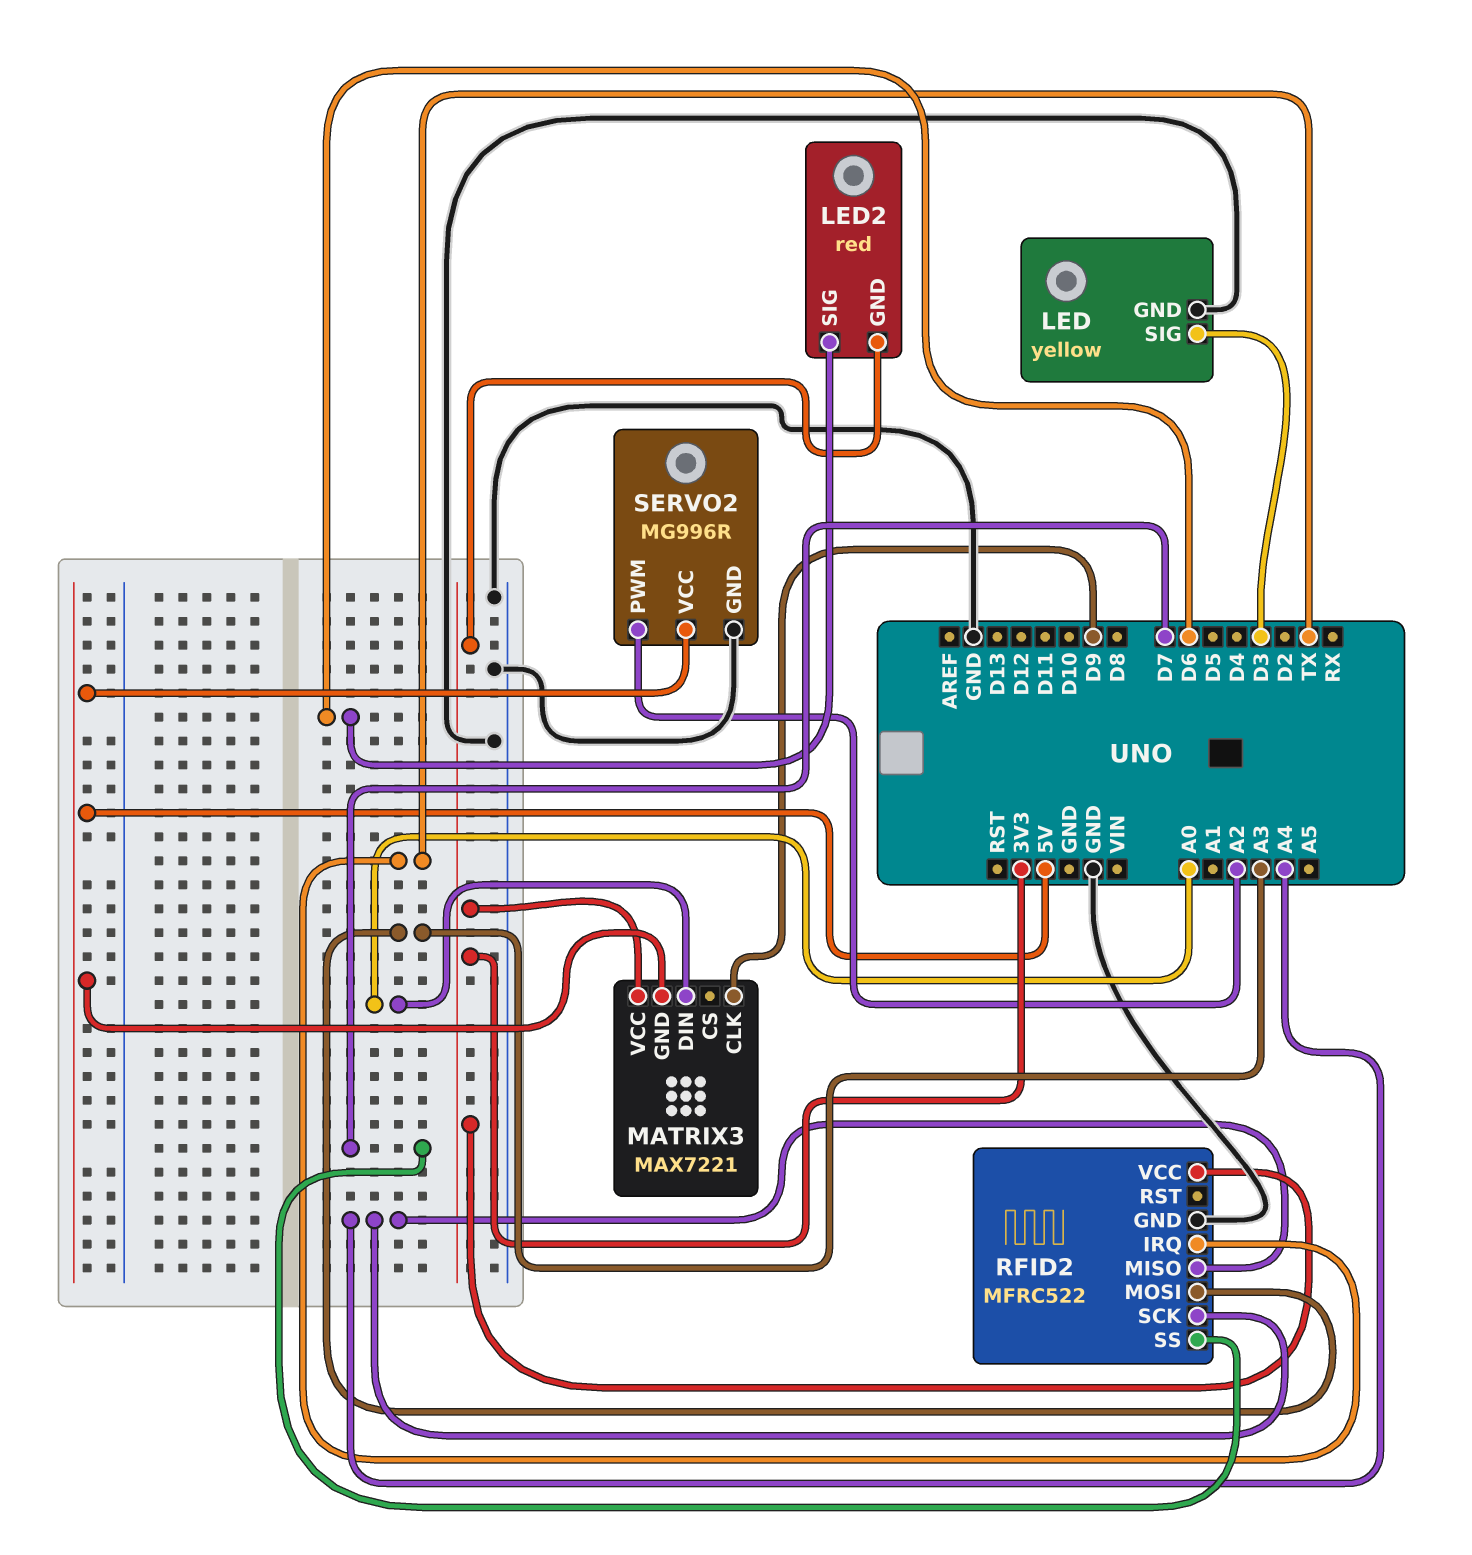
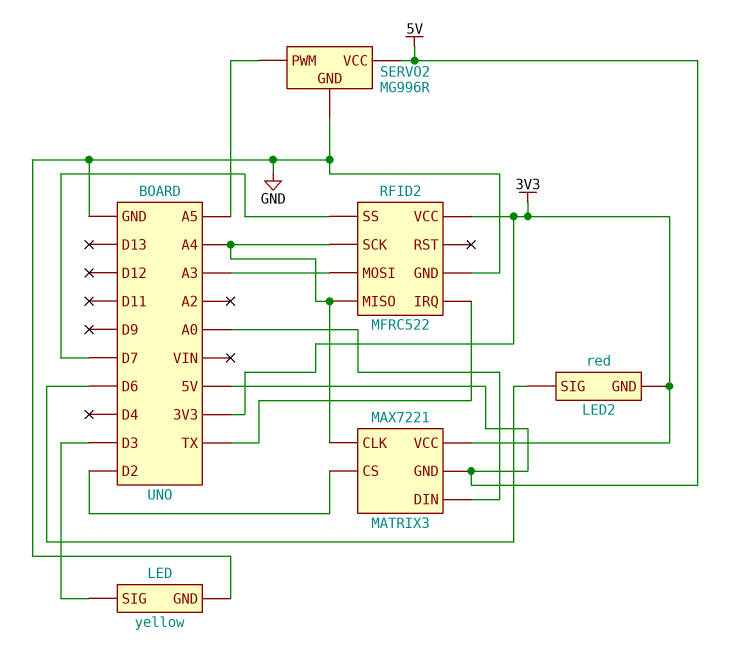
MATRIX3 pin CLK: D9 -> A4
MATRIX3 pin CS: none -> D2
SERVO2 pin PWM: A2 -> A5

